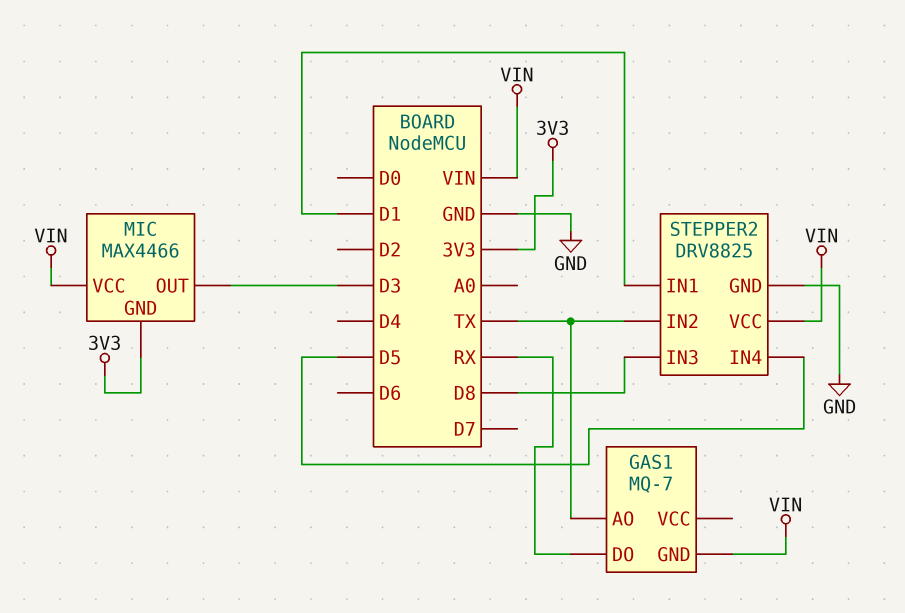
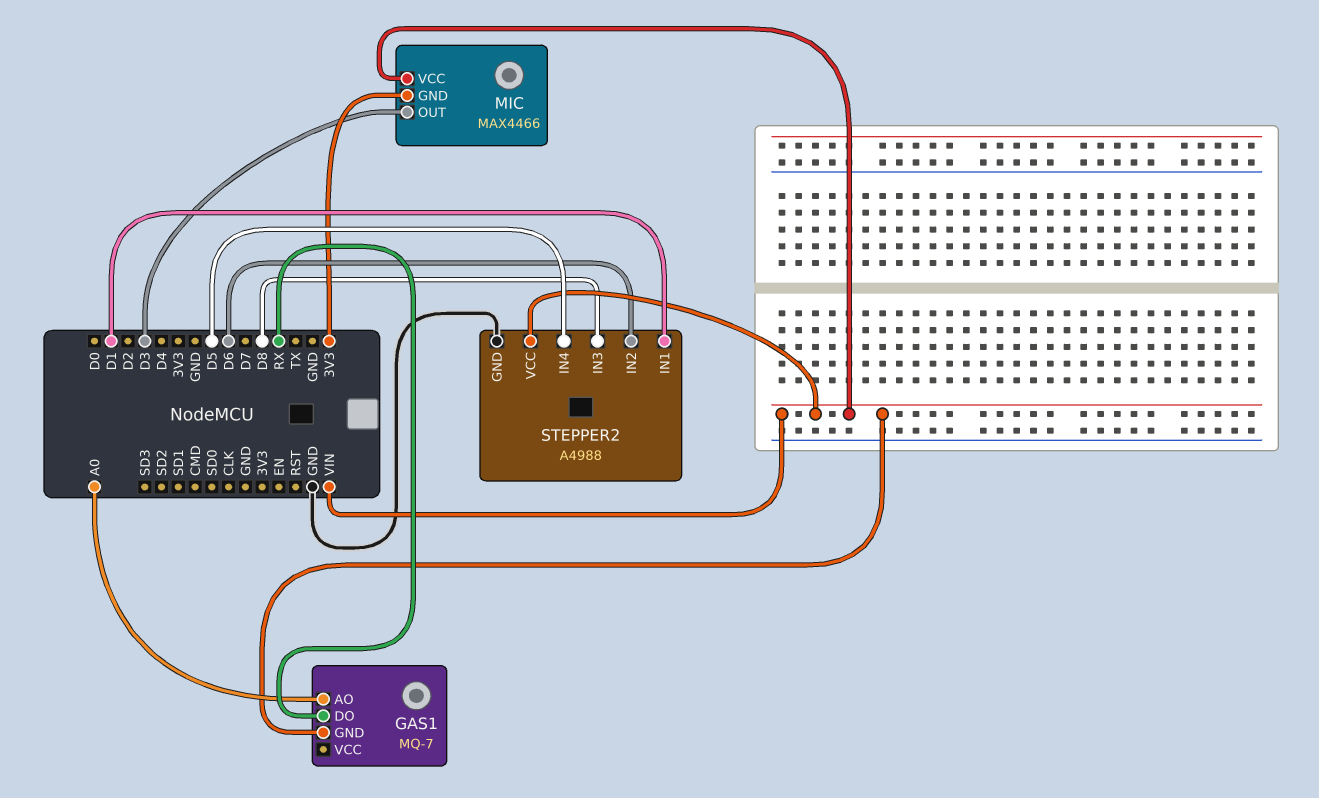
GAS1 pin AO: TX -> A0
STEPPER2: DRV8825 -> A4988
STEPPER2 pin IN2: TX -> D6

